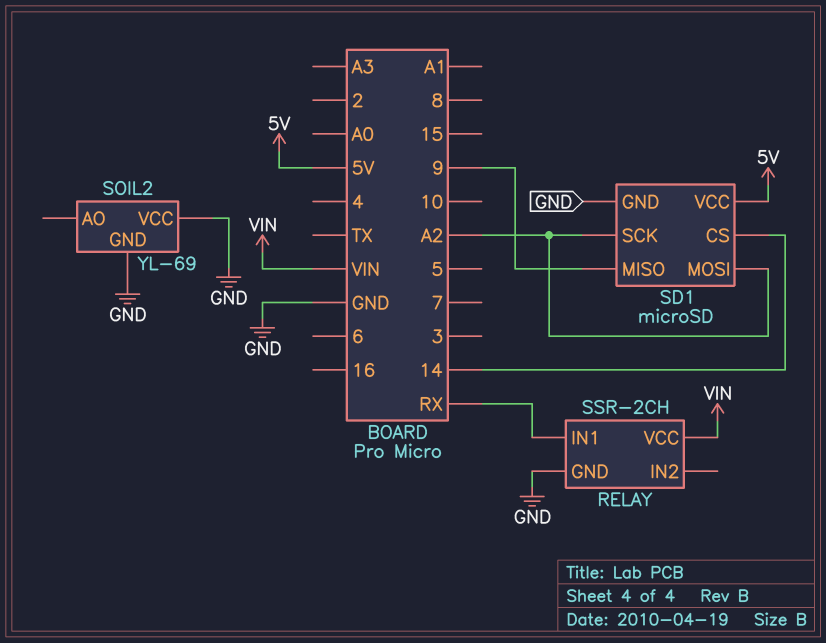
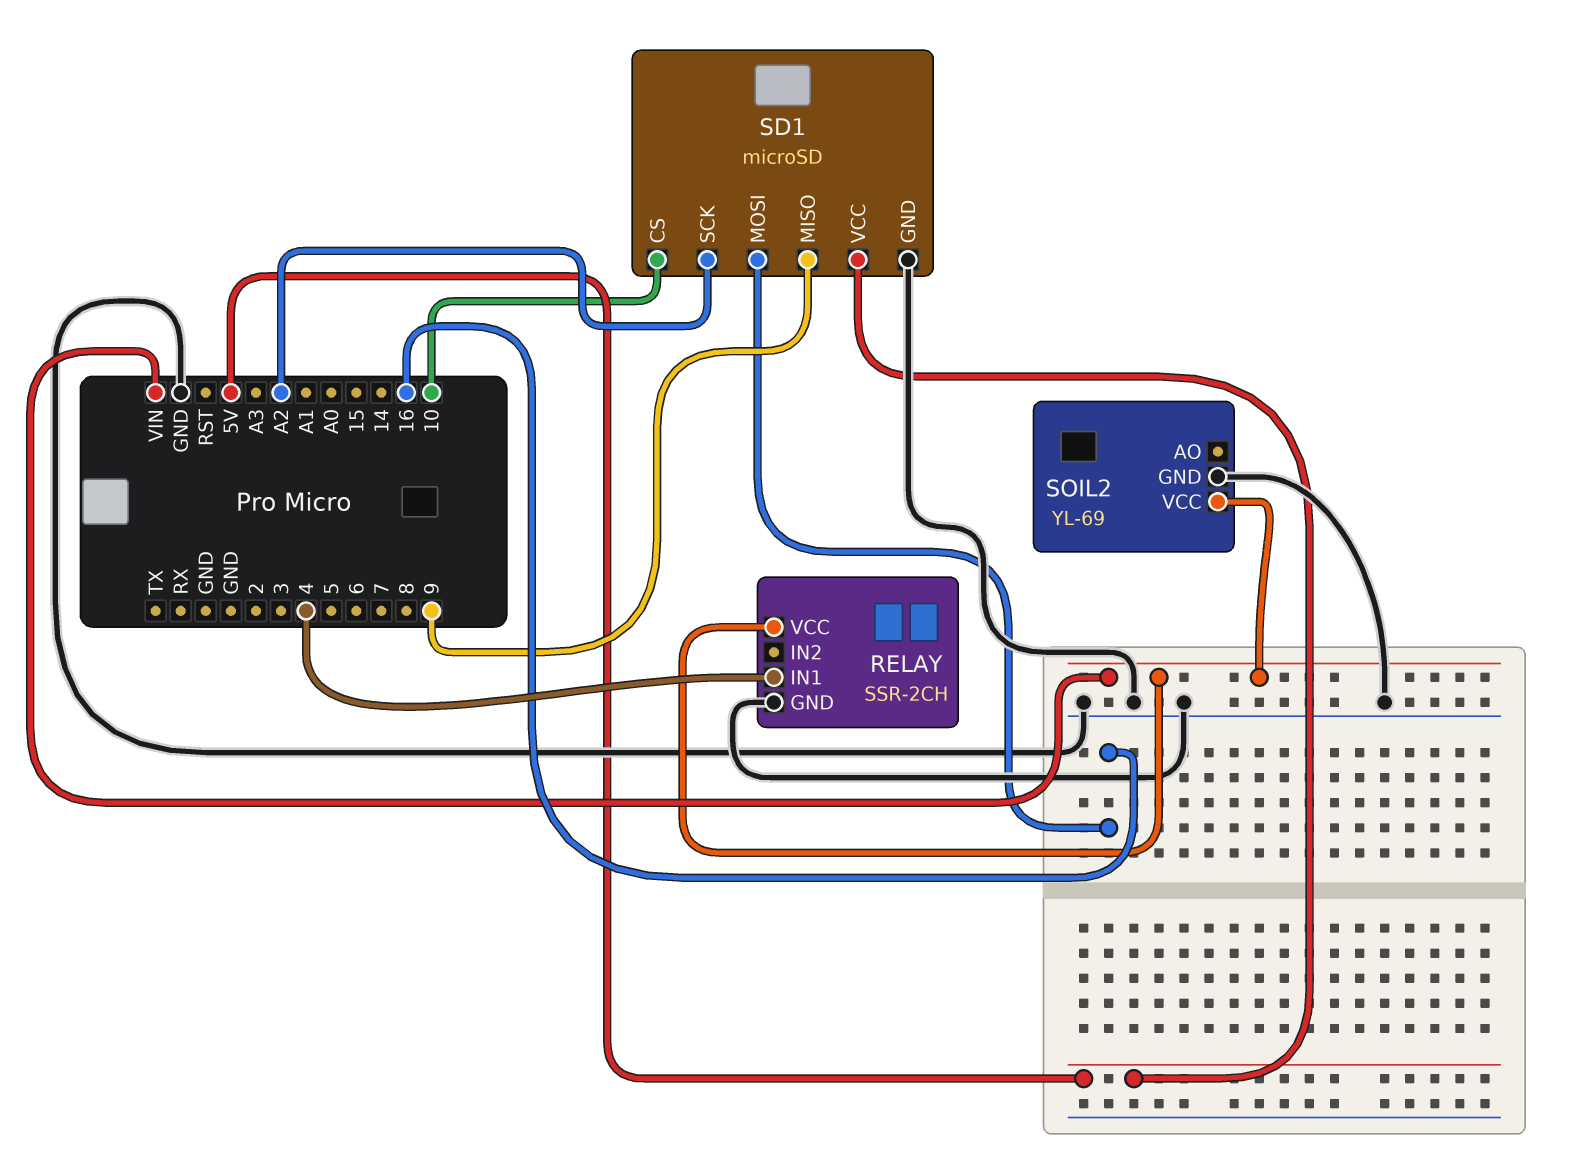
RELAY pin IN1: RX -> 4
SD1 pin CS: 14 -> 10
SD1 pin MOSI: A2 -> 16
SOIL2 pin VCC: GND -> VIN

